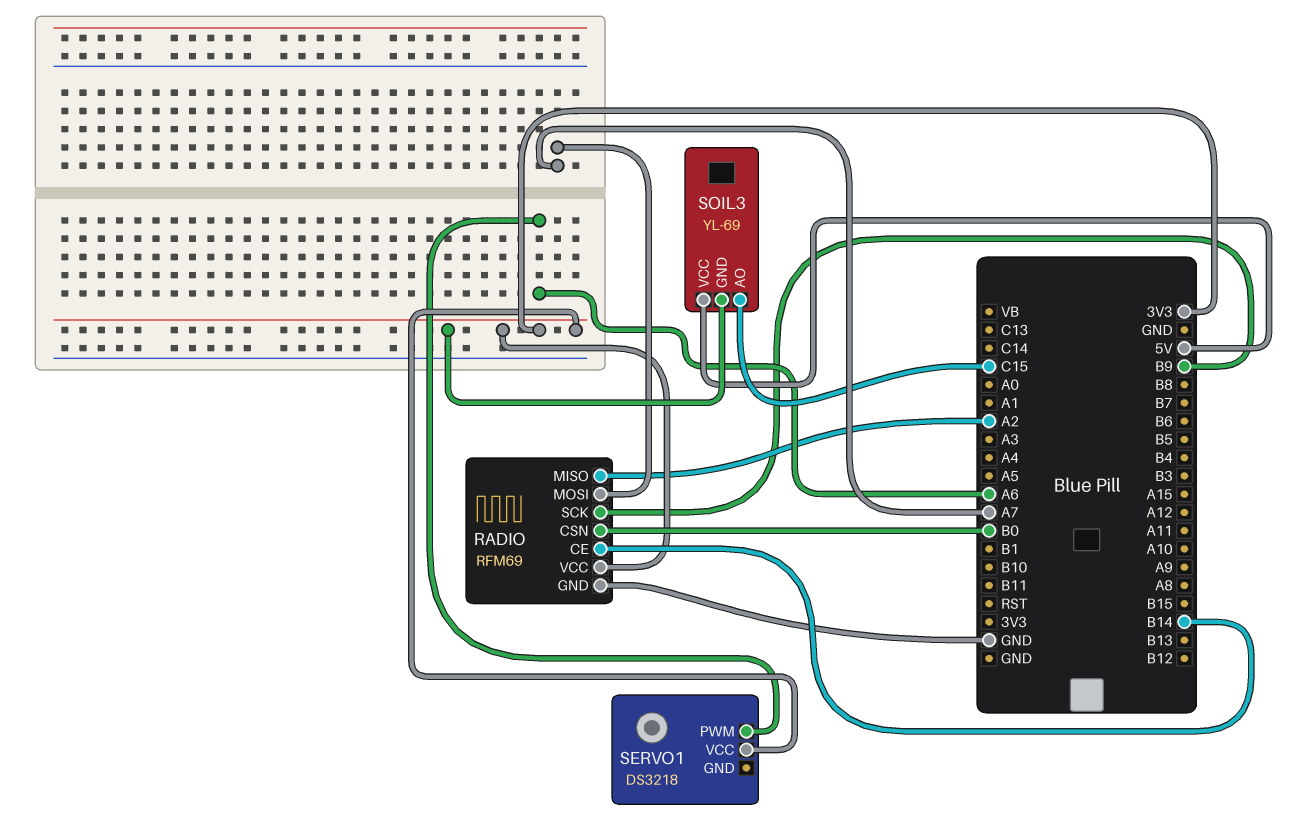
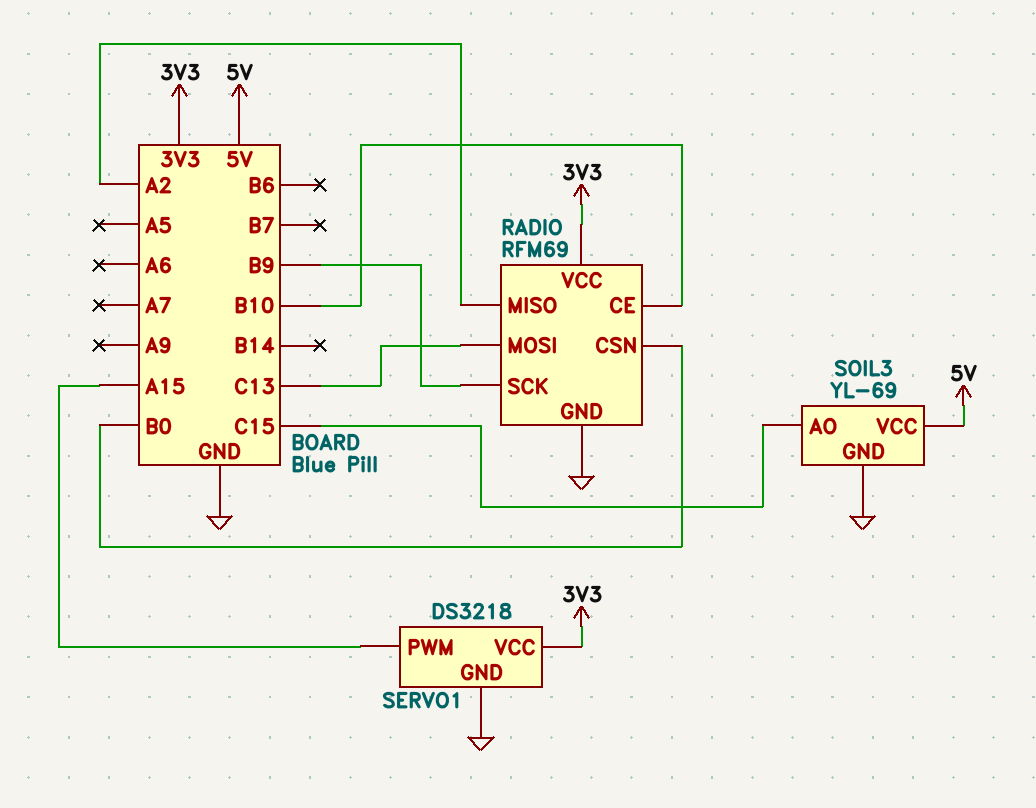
RADIO pin CE: B14 -> B10
RADIO pin MOSI: A7 -> C13
SERVO1 pin GND: none -> GND
SERVO1 pin PWM: A6 -> A15
SOIL3 pin GND: 3V3 -> GND

